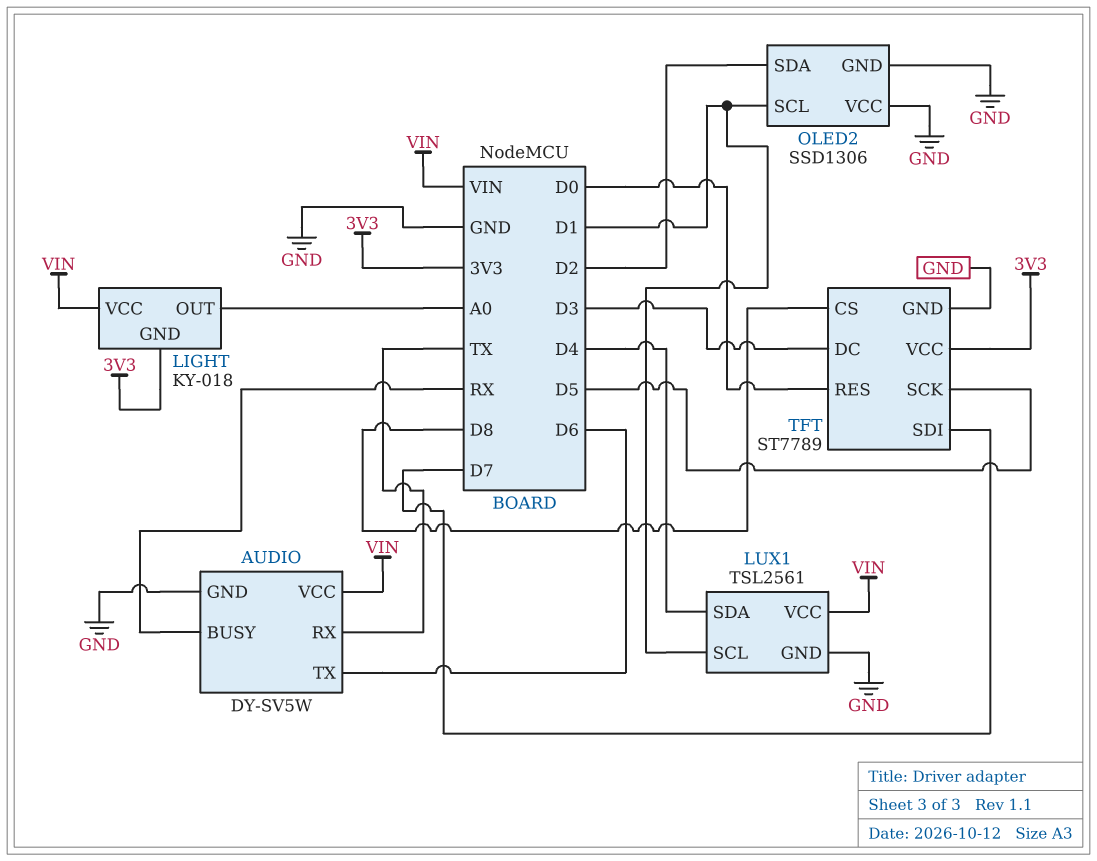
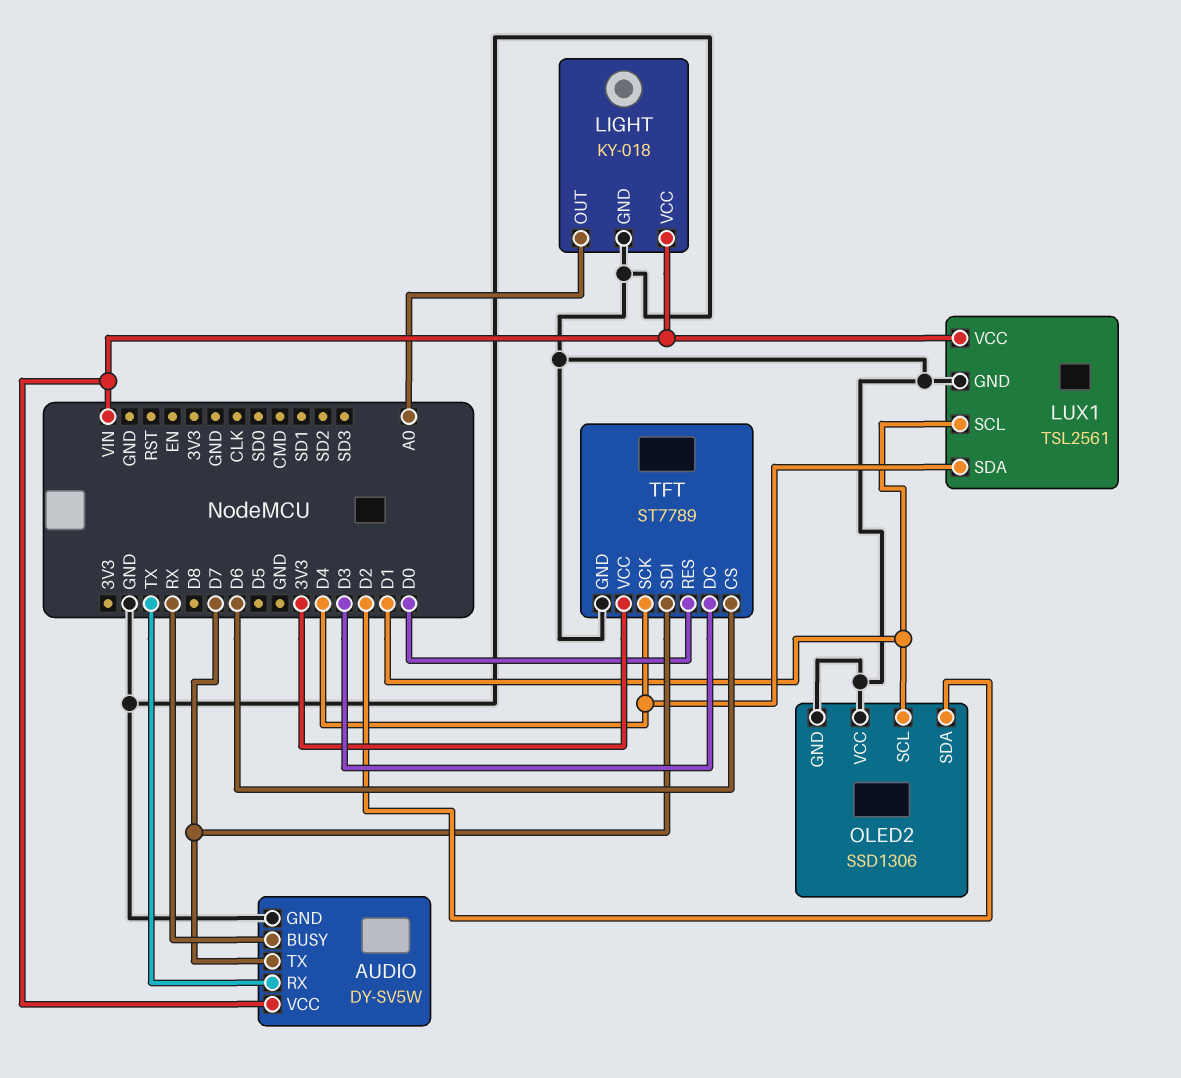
AUDIO pin TX: D6 -> D7
LIGHT pin GND: 3V3 -> GND
TFT pin CS: D8 -> D6
TFT pin SCK: D5 -> D4

